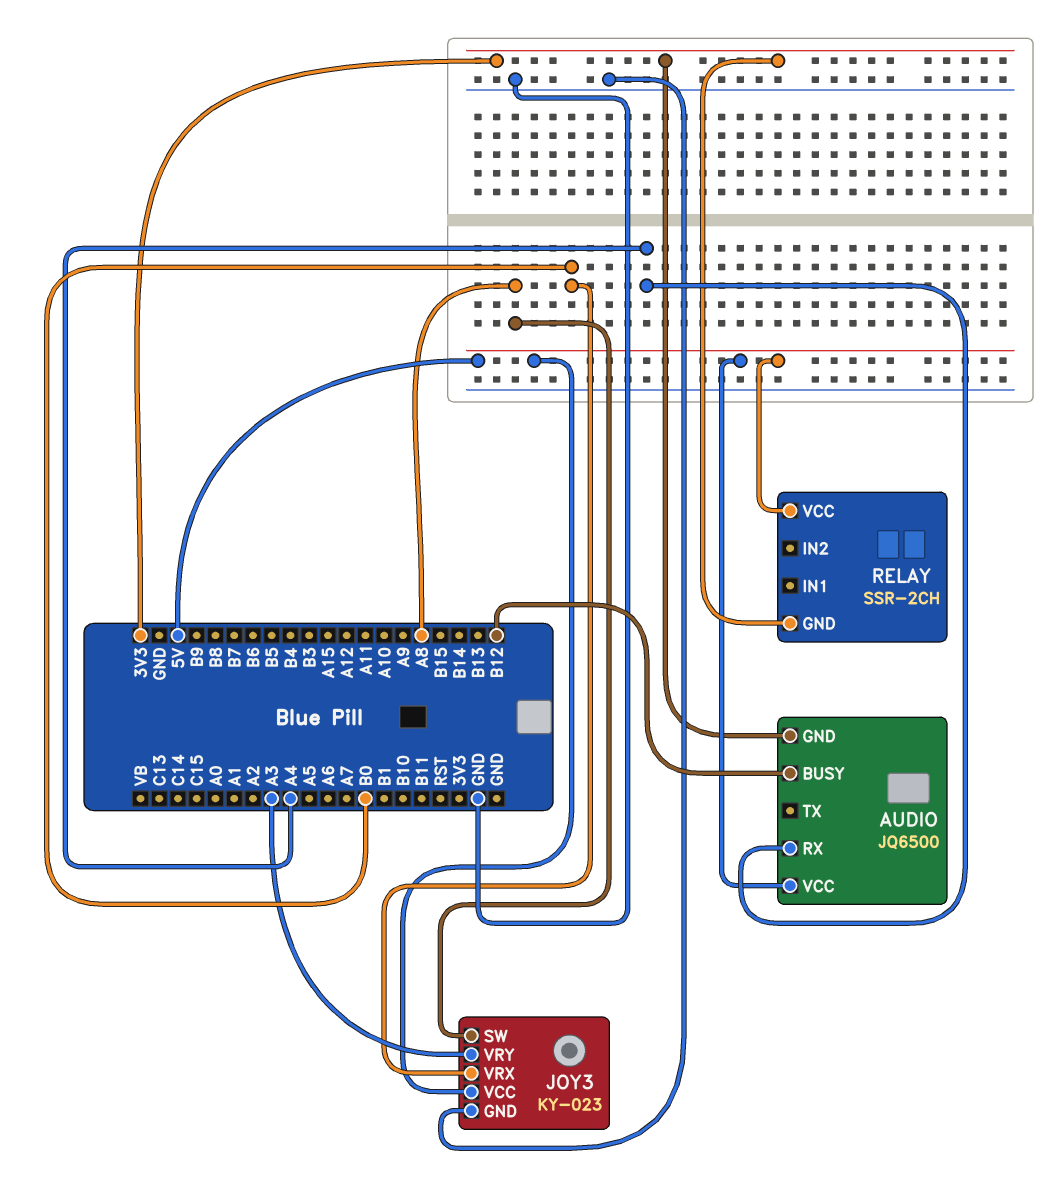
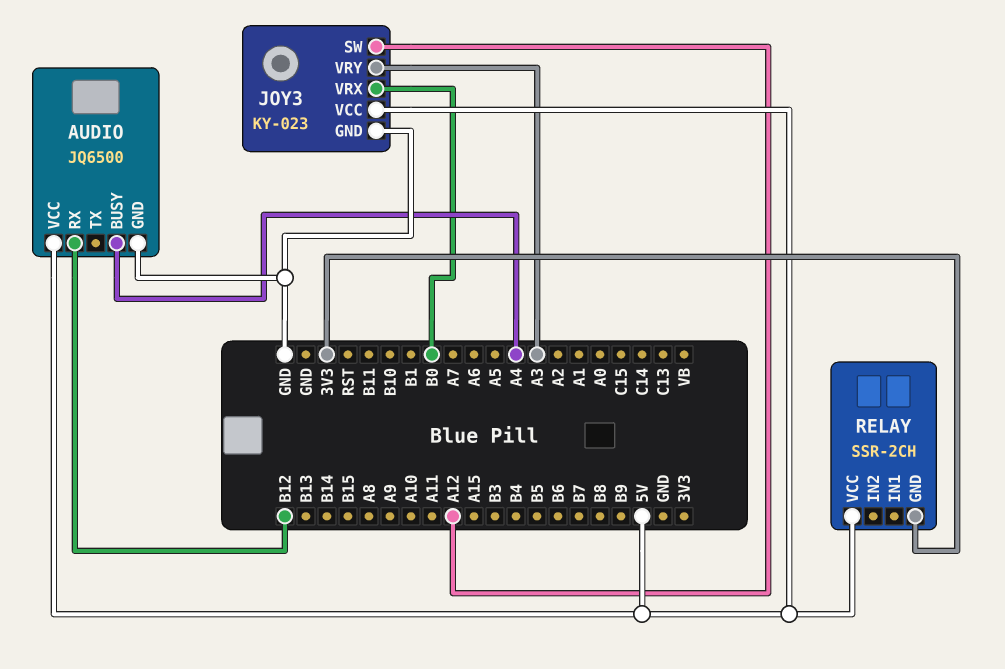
AUDIO pin BUSY: B12 -> A4
AUDIO pin GND: 3V3 -> GND
AUDIO pin RX: A4 -> B12
JOY3 pin SW: A8 -> A12

